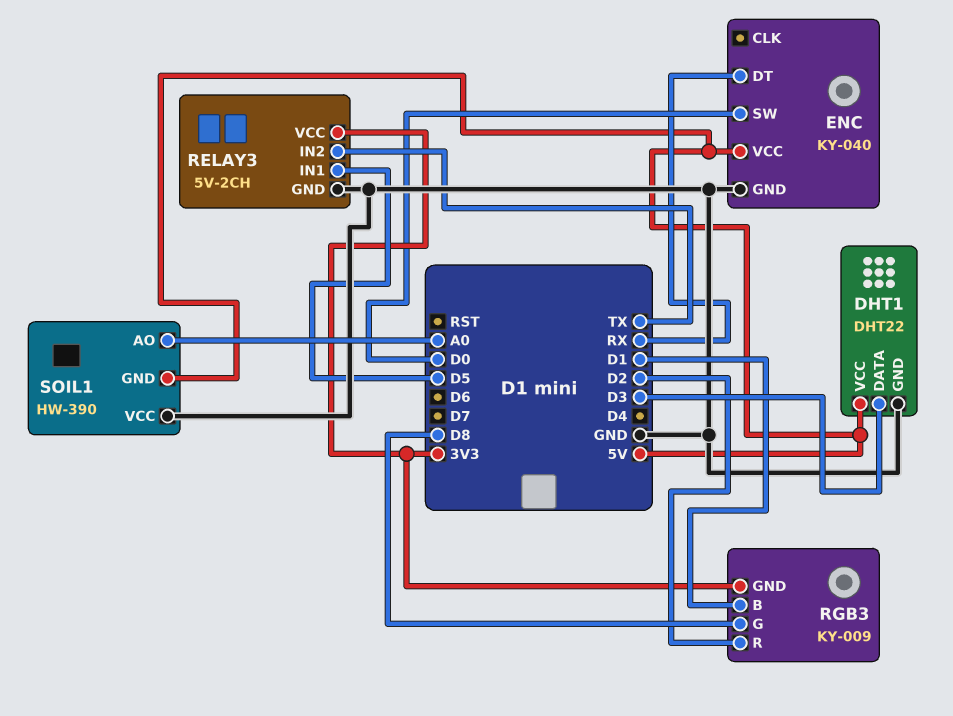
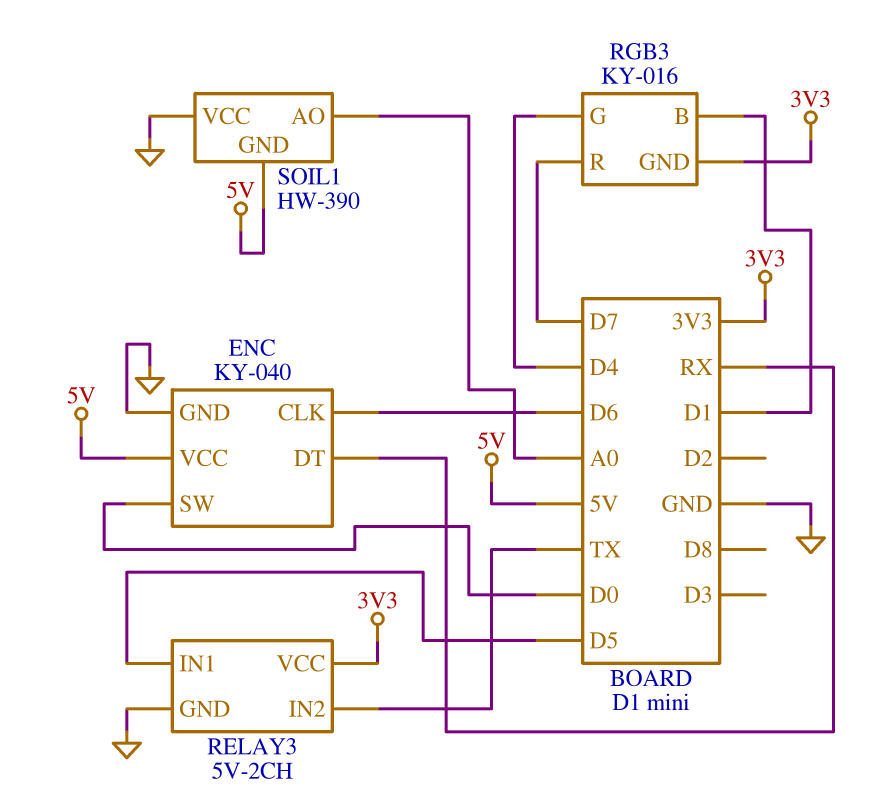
DHT1: DHT22 -> none
DHT1 pin DATA: D3 -> none
DHT1 pin GND: GND -> none
DHT1 pin VCC: 5V -> none
ENC pin CLK: none -> D6
RGB3: KY-009 -> KY-016
RGB3 pin G: D8 -> D4
RGB3 pin R: D2 -> D7

